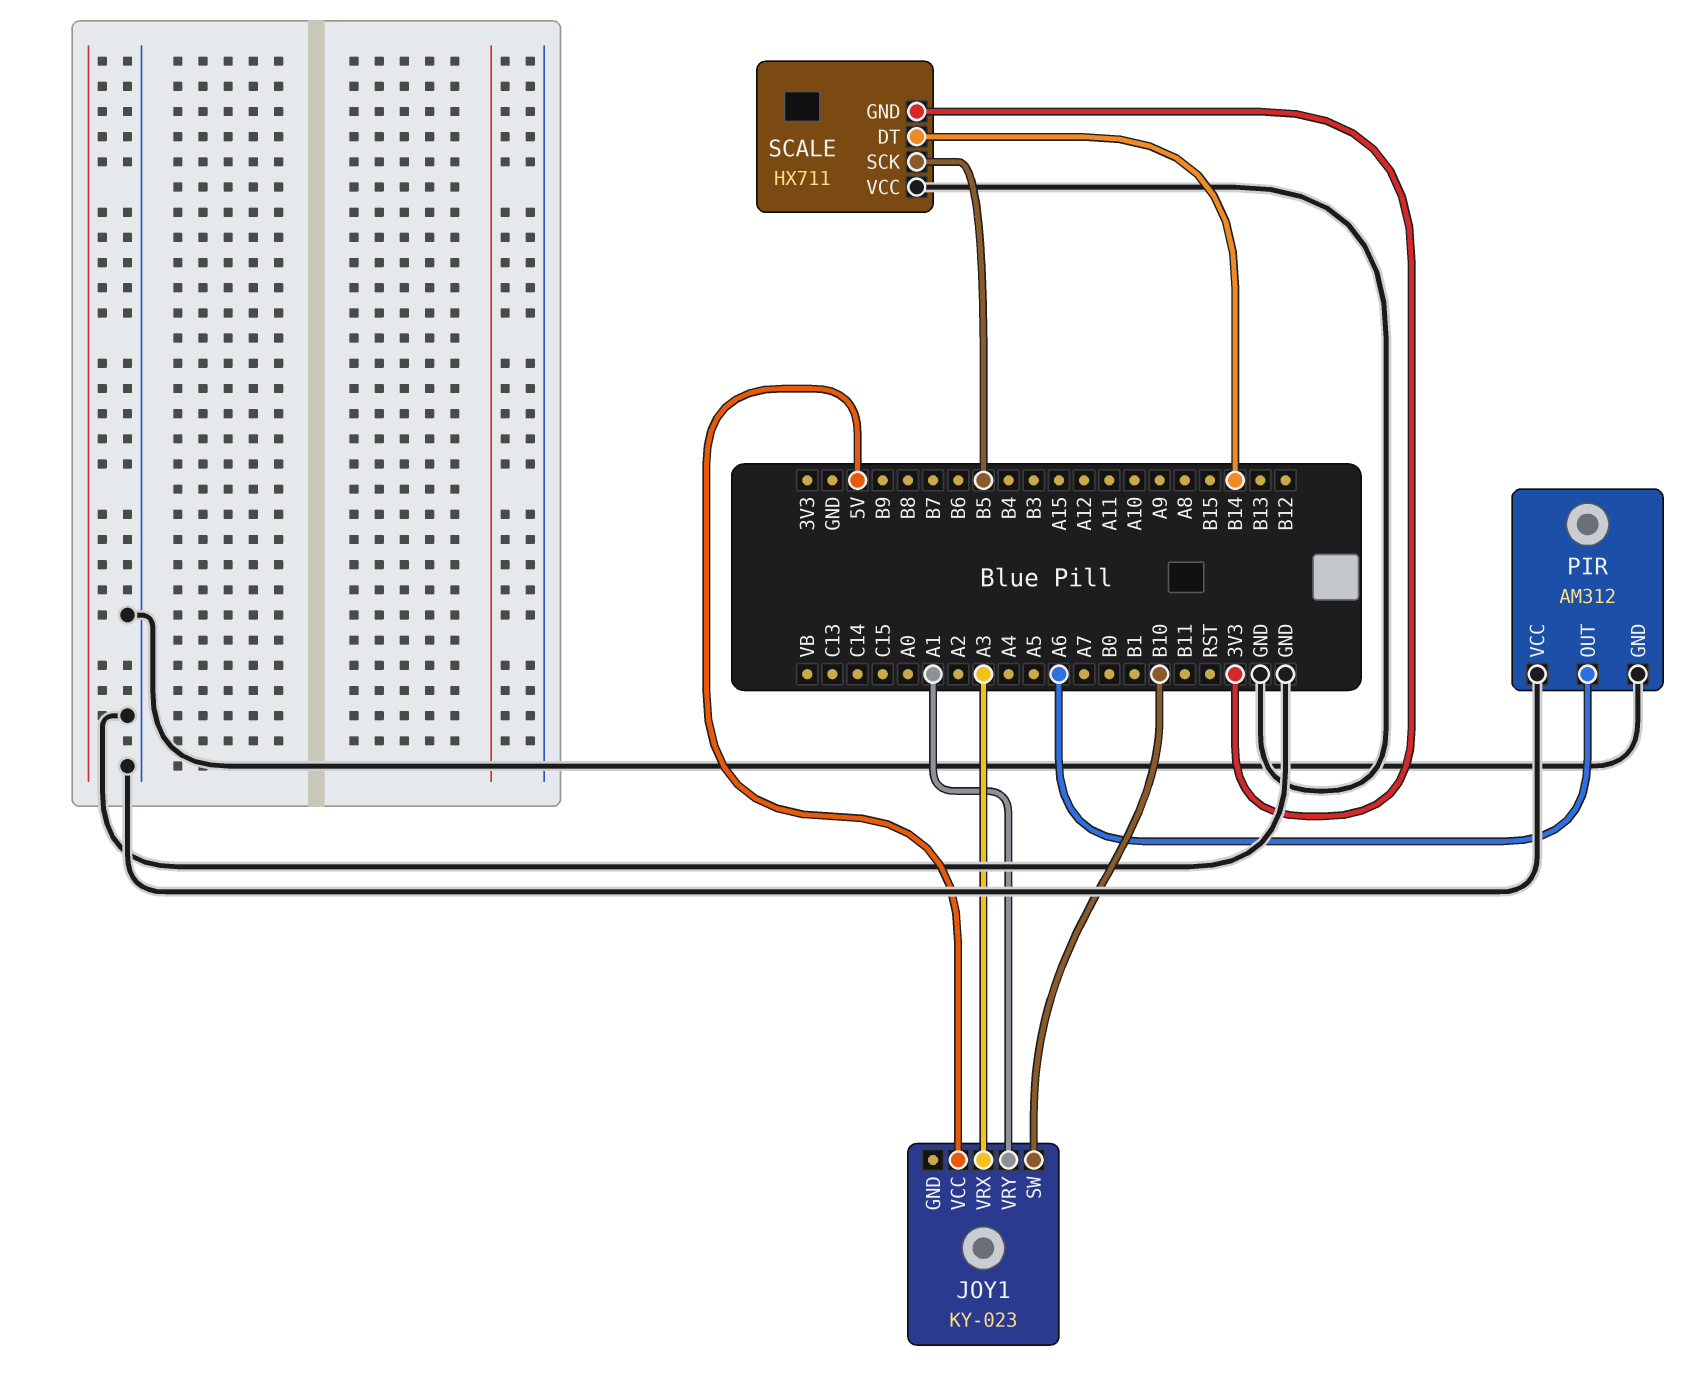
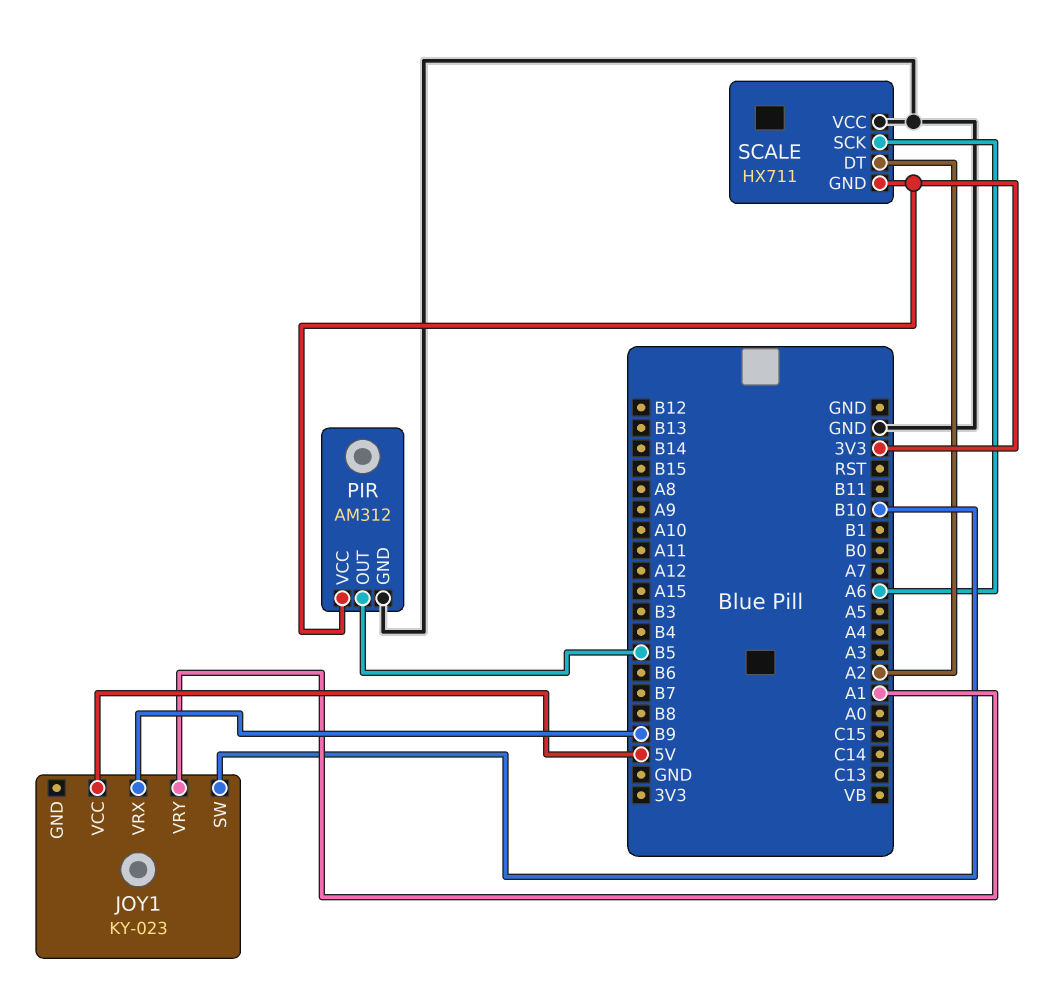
JOY1 pin VRX: A3 -> B9
PIR pin OUT: A6 -> B5
PIR pin VCC: GND -> 3V3
SCALE pin DT: B14 -> A2
SCALE pin SCK: B5 -> A6

